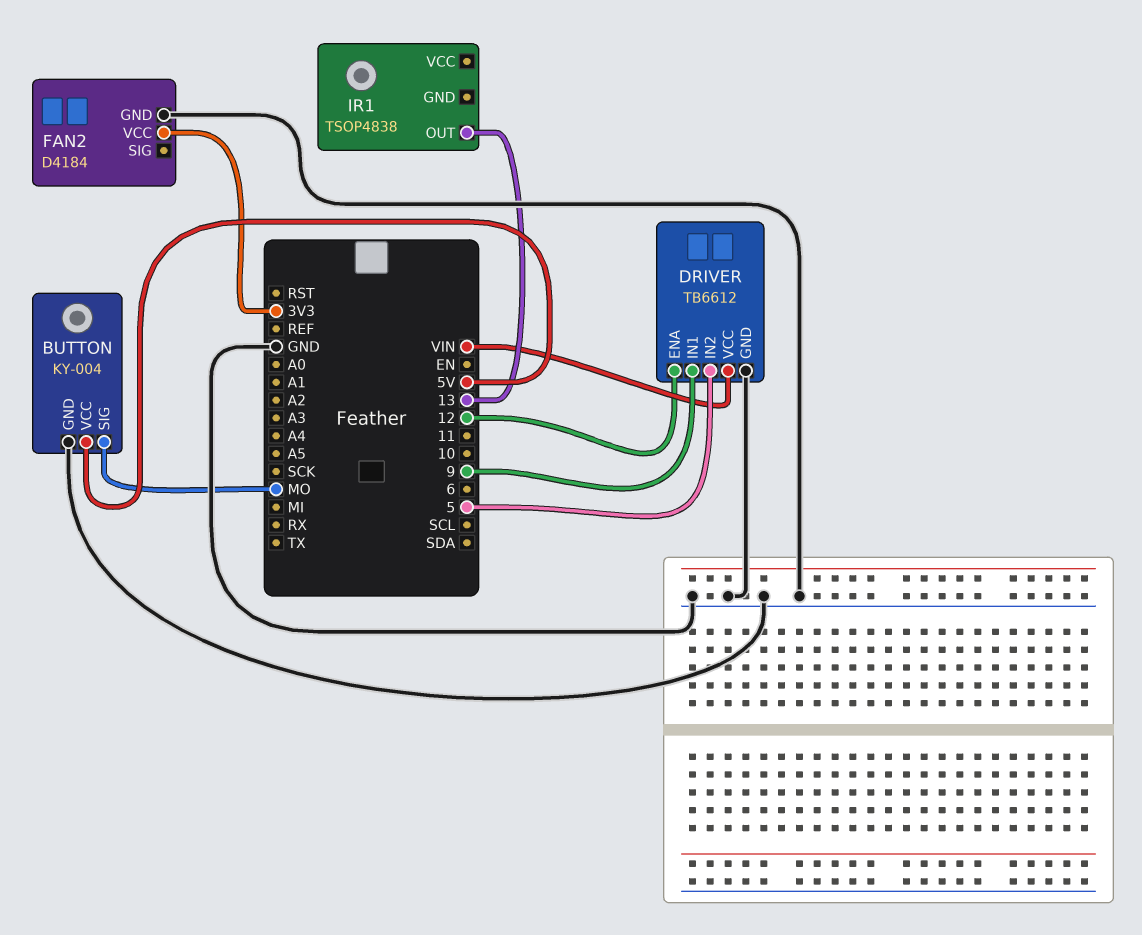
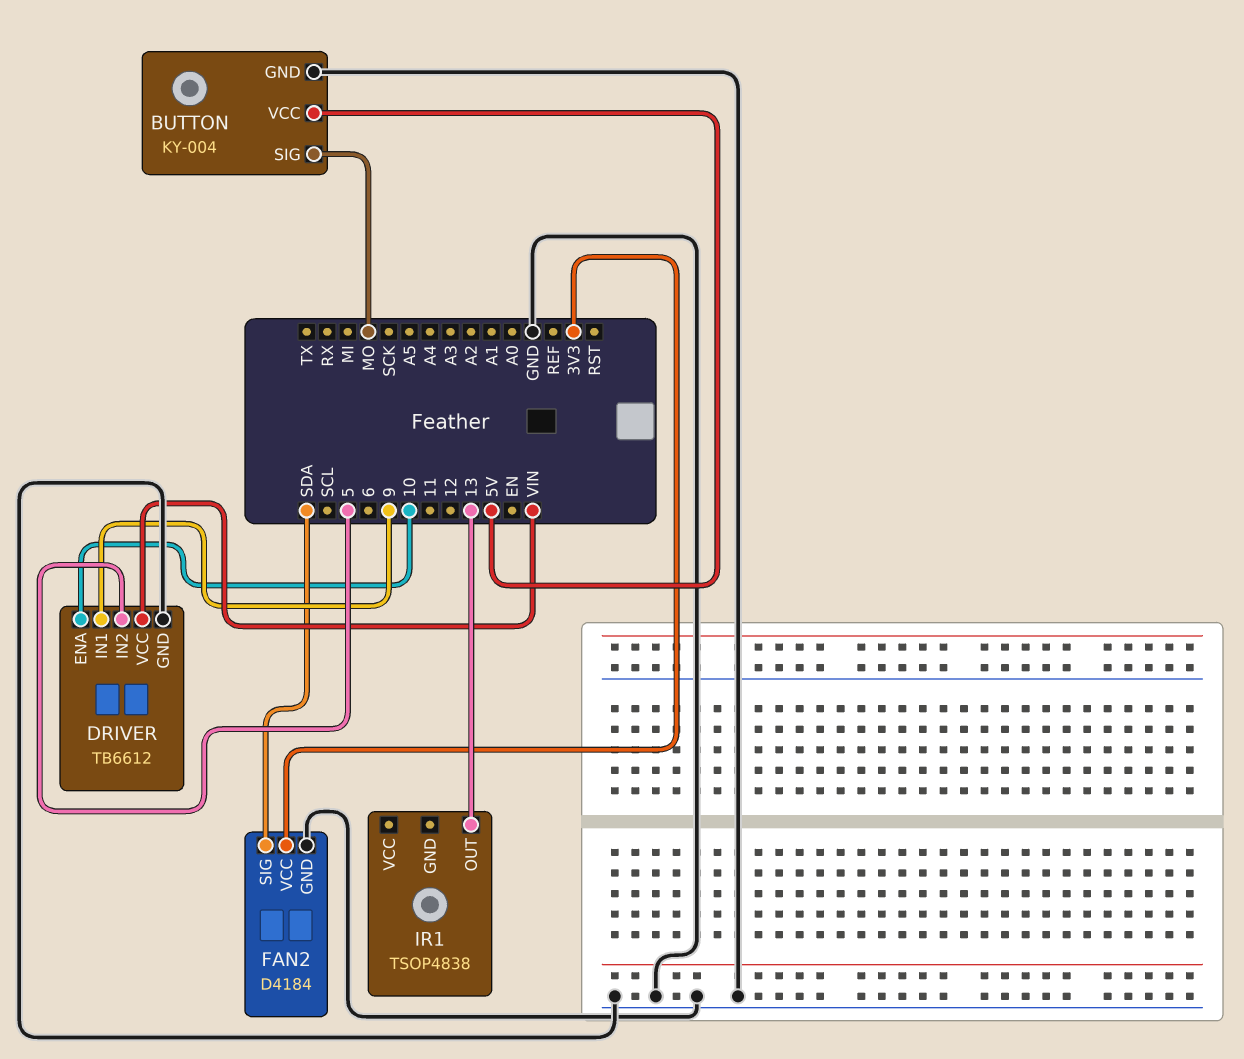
DRIVER pin ENA: 12 -> 10
FAN2 pin SIG: none -> SDA

